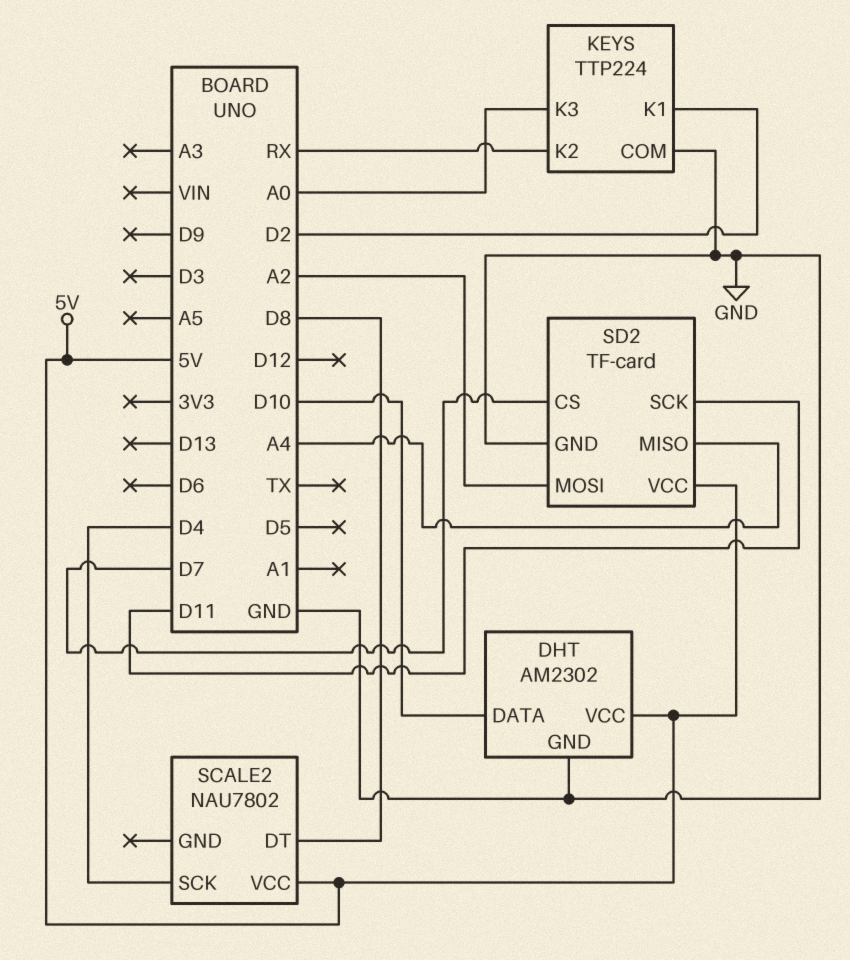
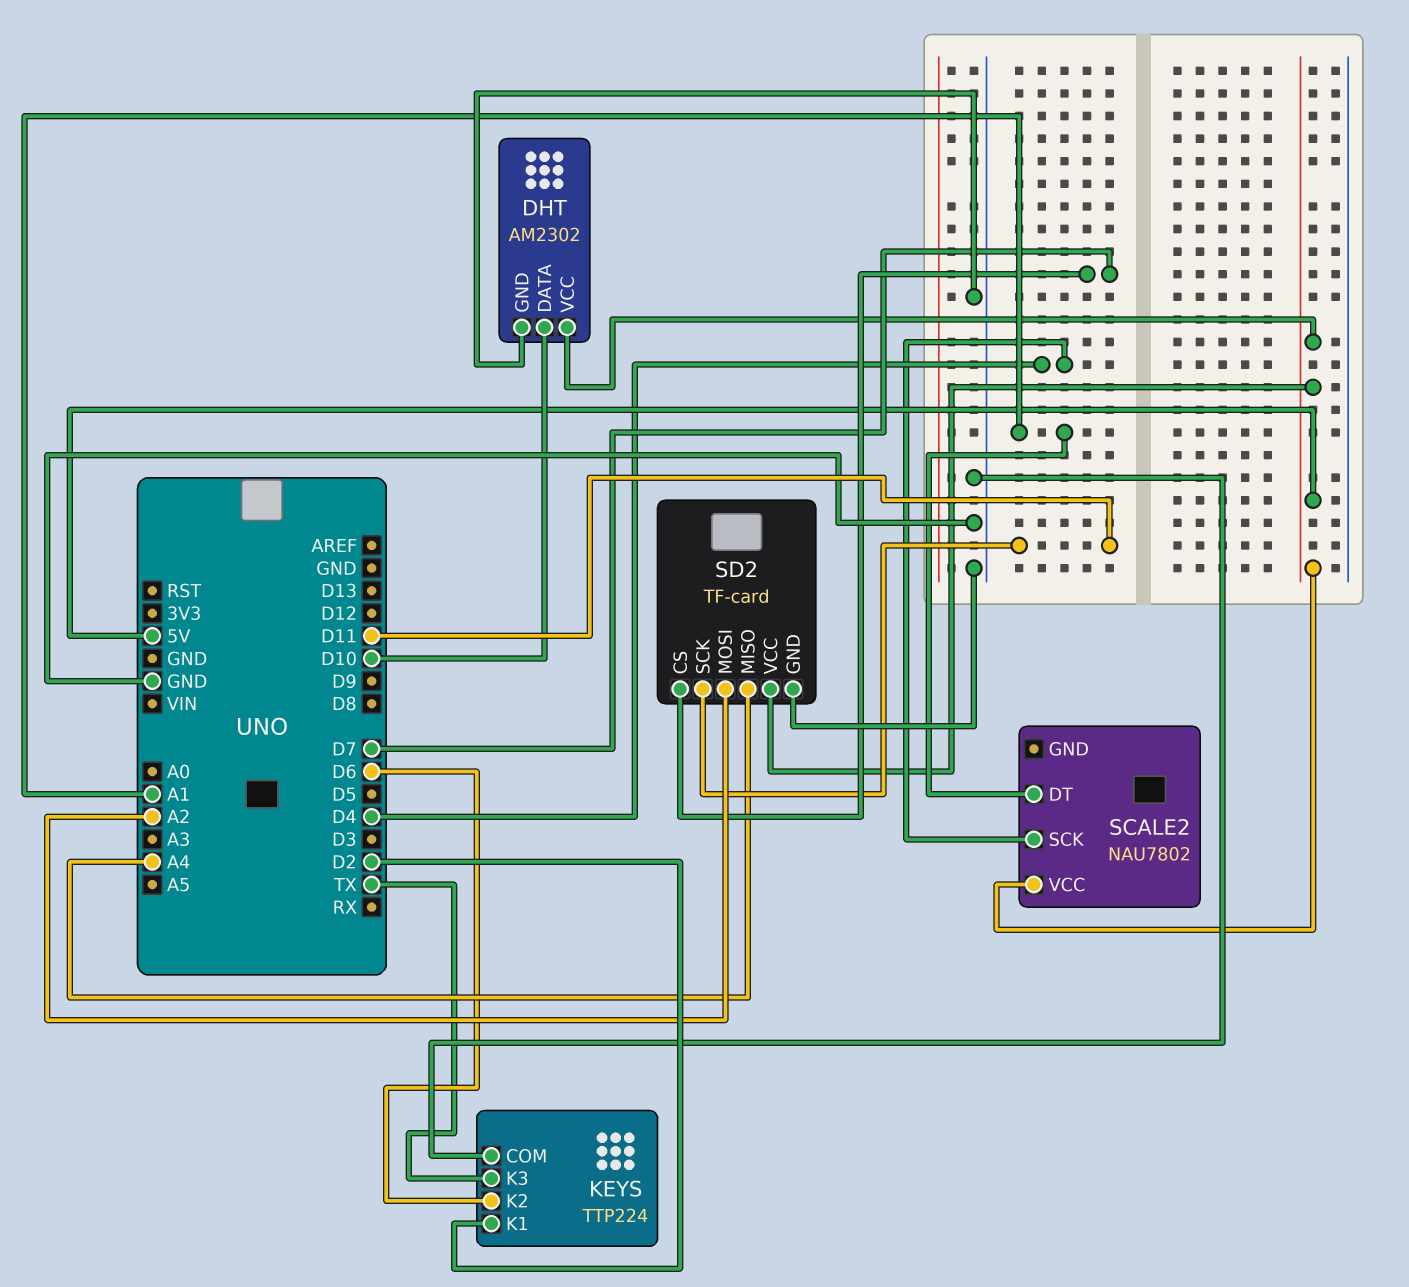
KEYS pin K2: RX -> D6
KEYS pin K3: A0 -> TX
SCALE2 pin DT: D8 -> A1

